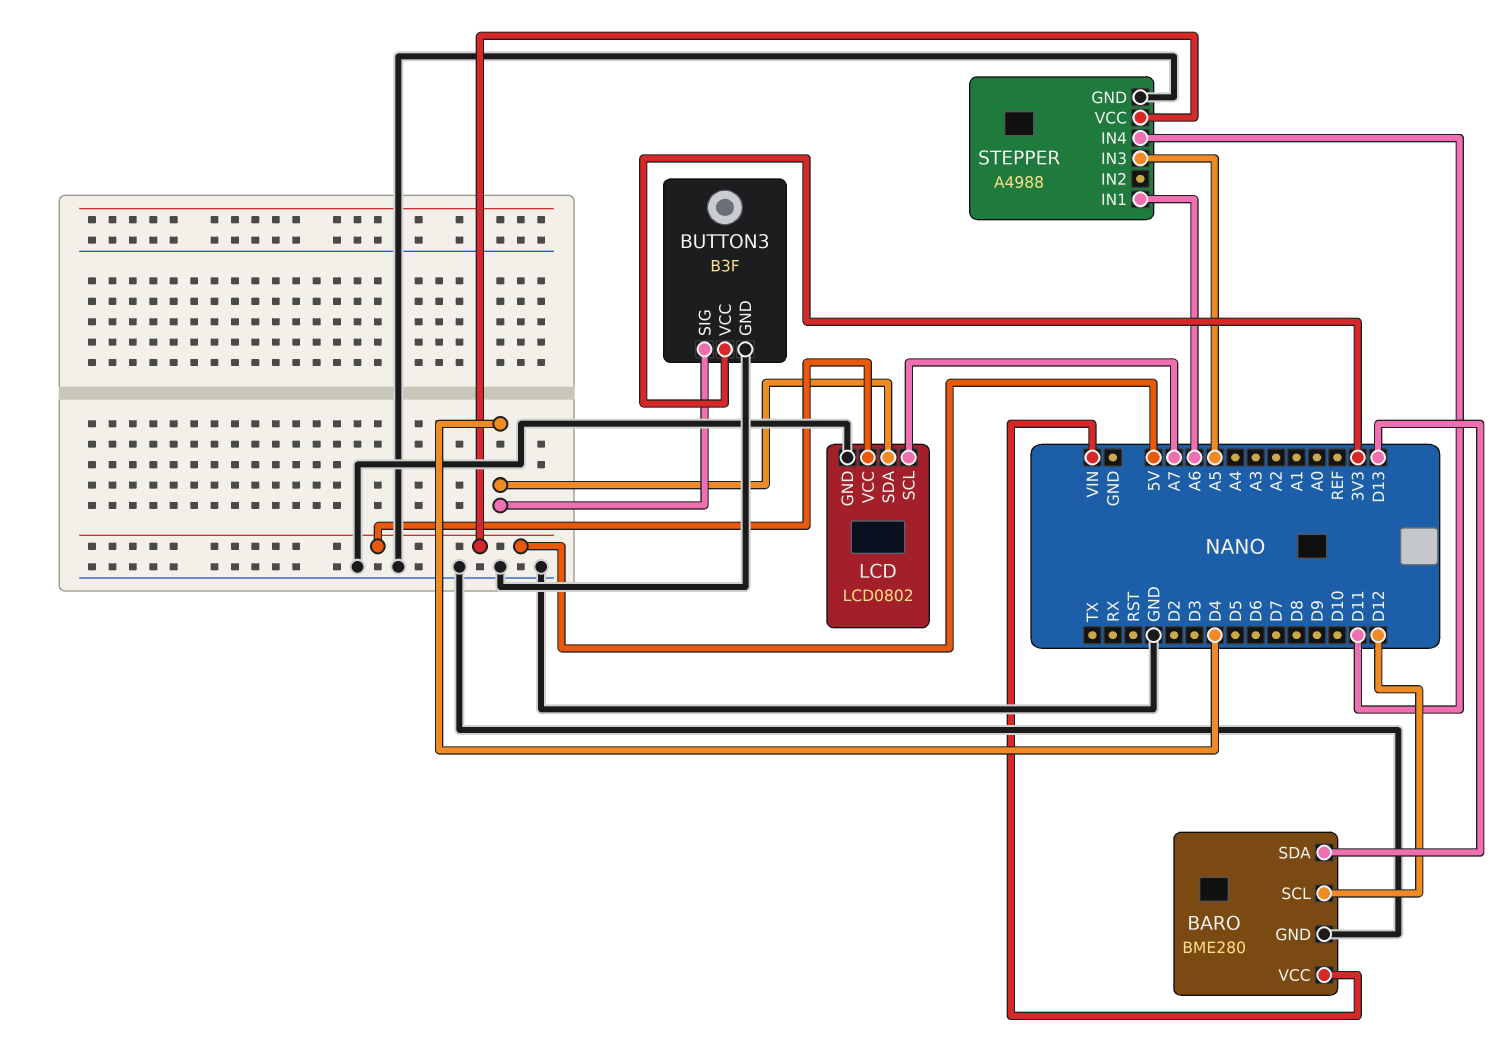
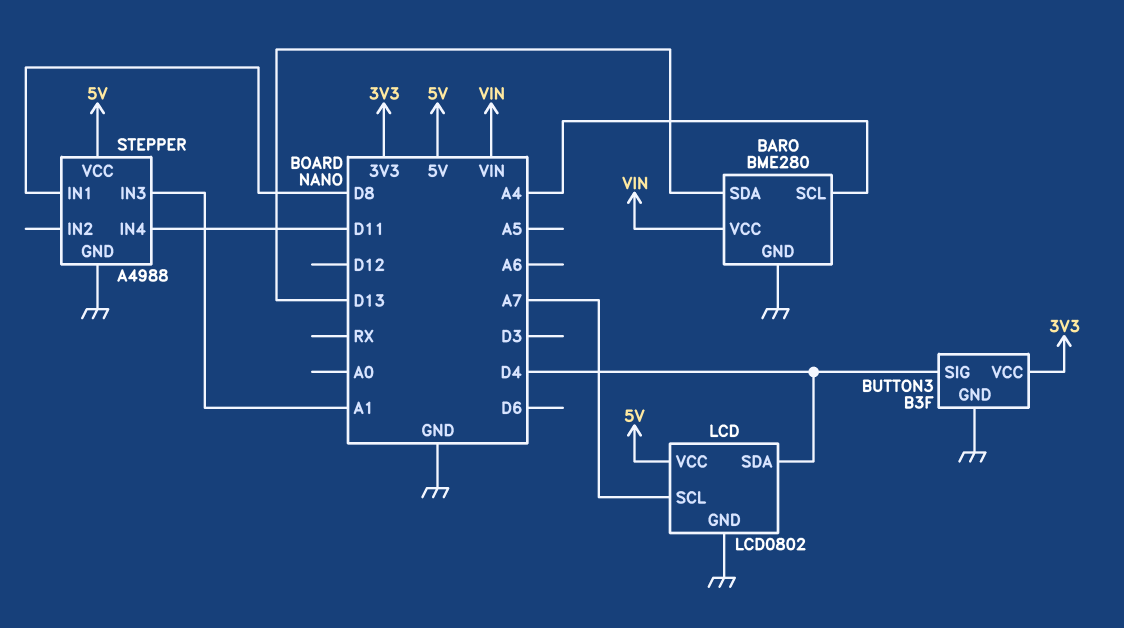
BARO pin SCL: D12 -> A4
STEPPER pin IN1: A6 -> D8
STEPPER pin IN3: A5 -> A1

